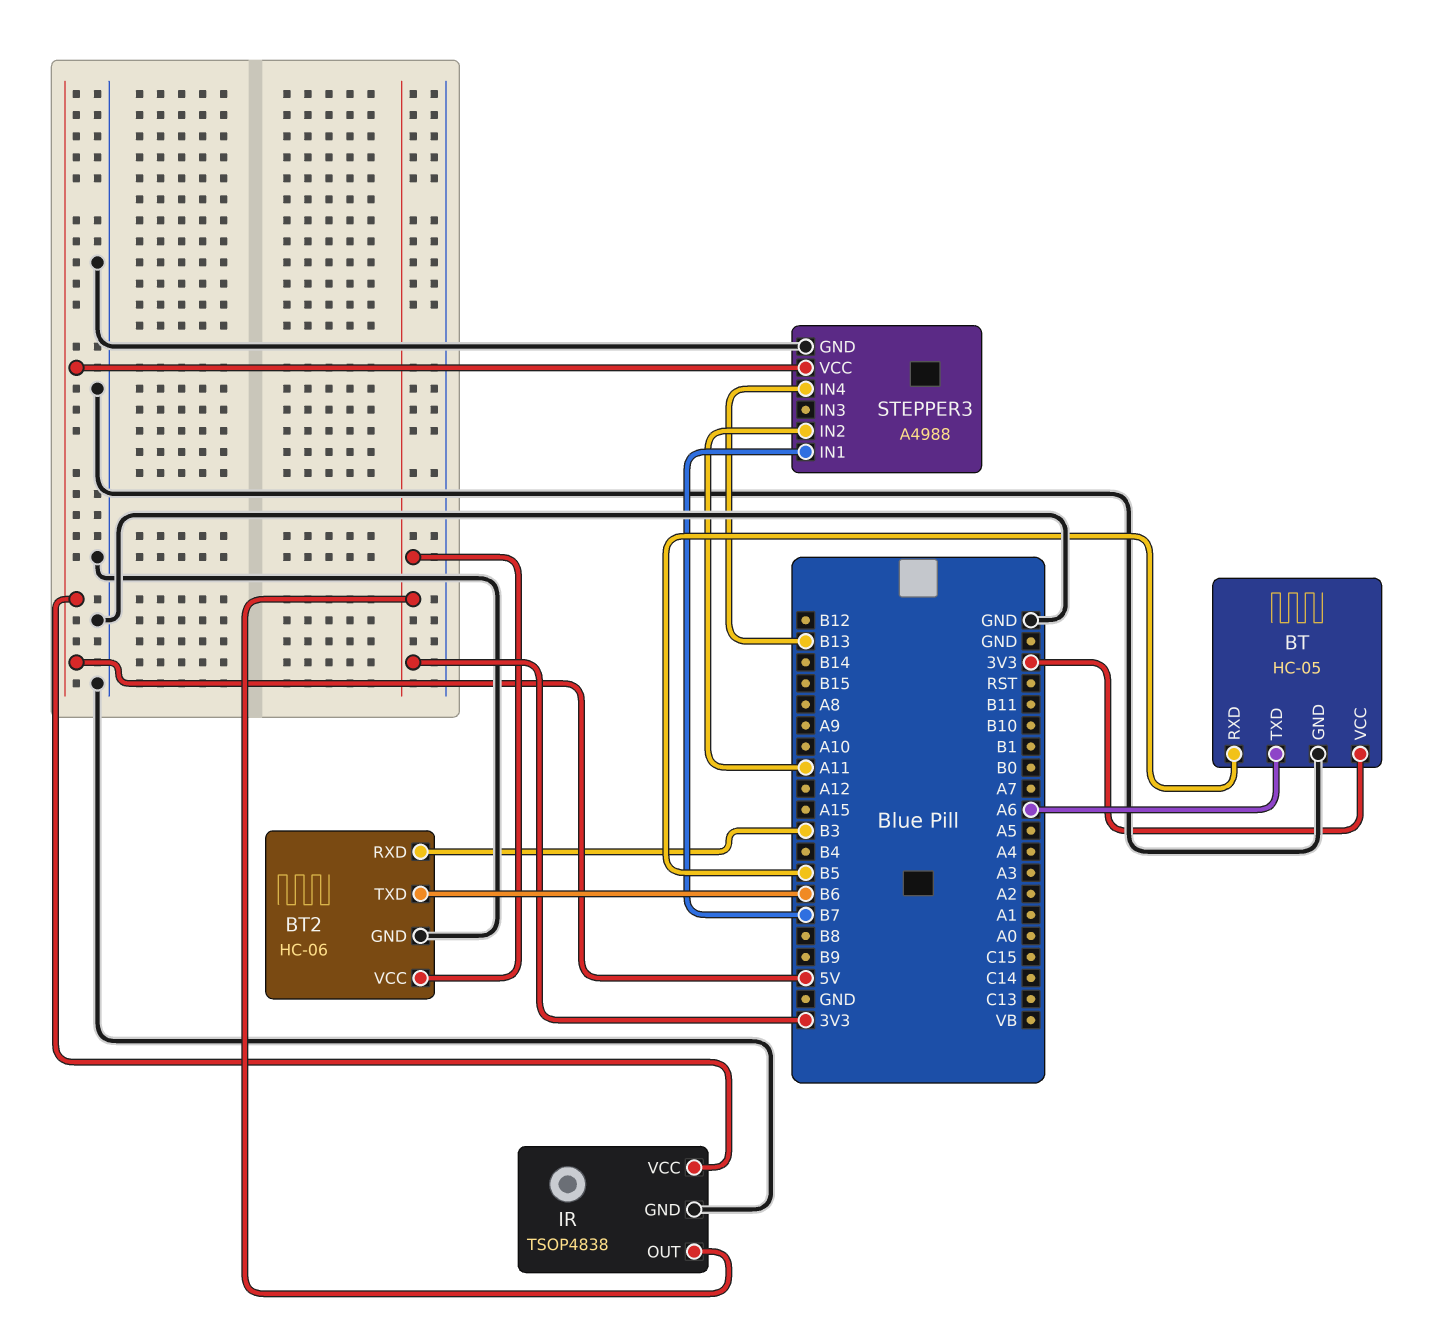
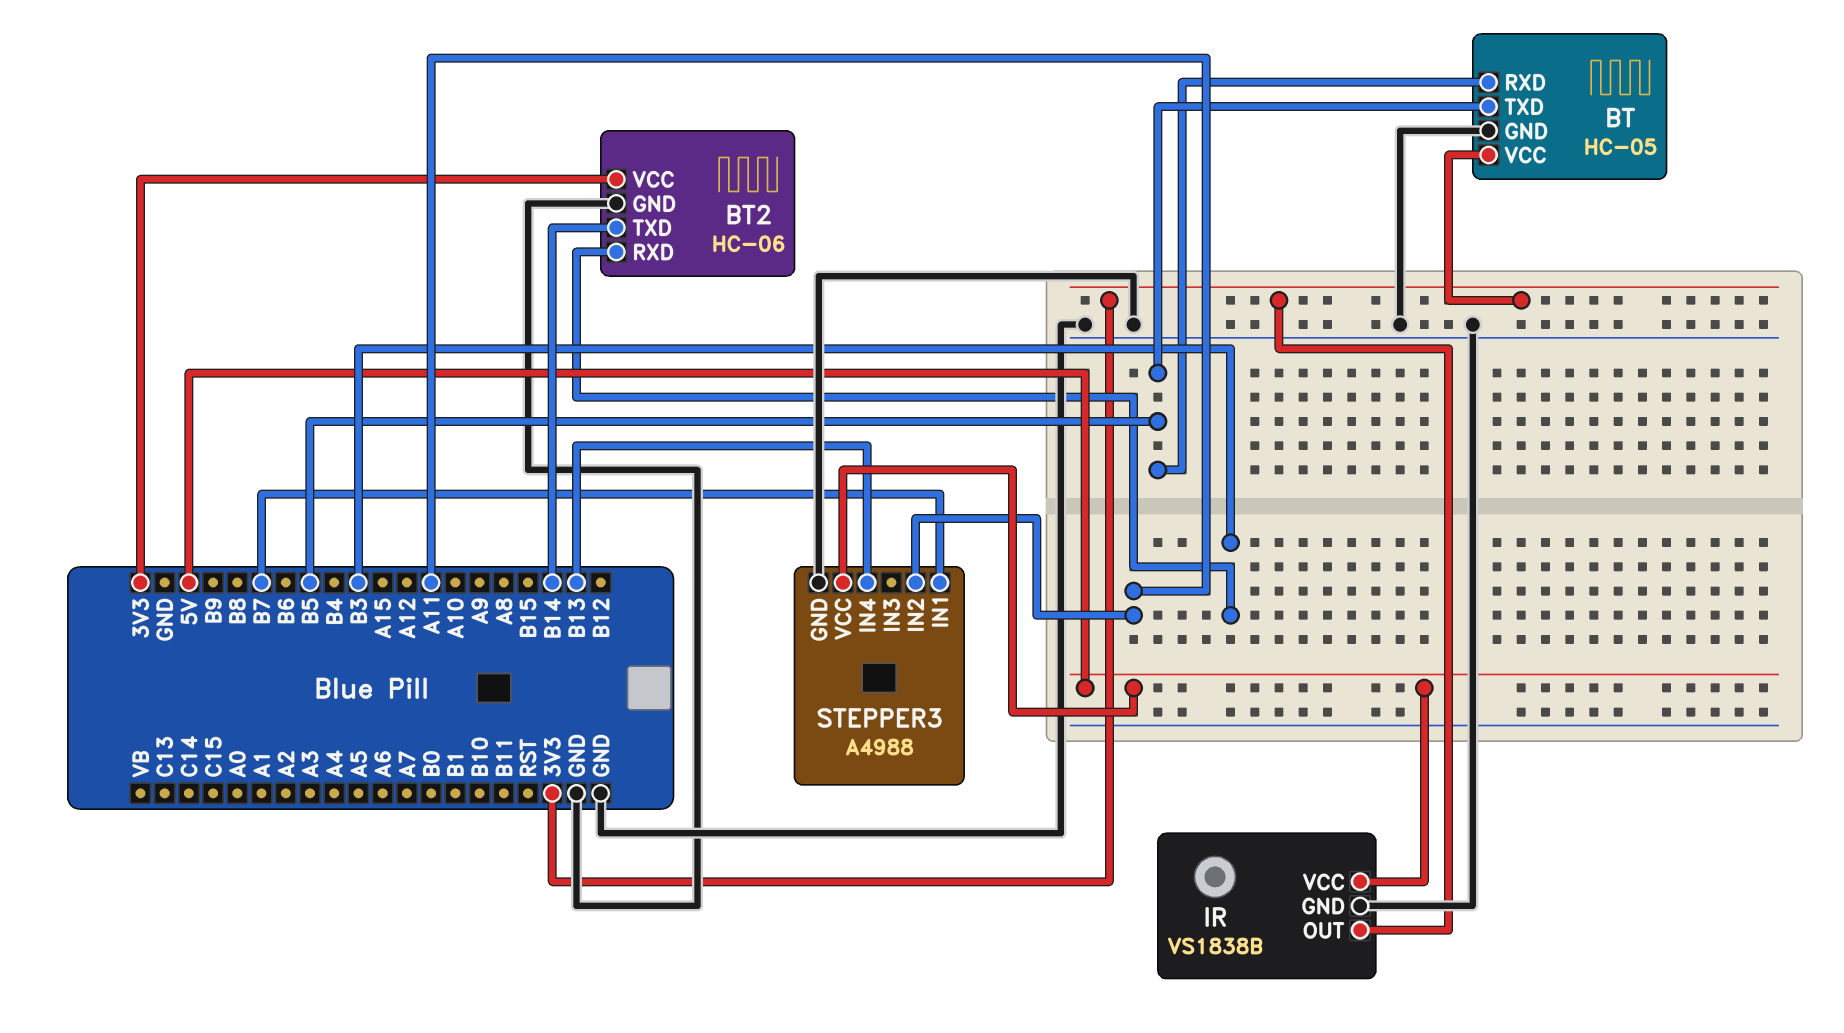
BT pin TXD: A6 -> B5
BT2 pin TXD: B6 -> B14
IR: TSOP4838 -> VS1838B

